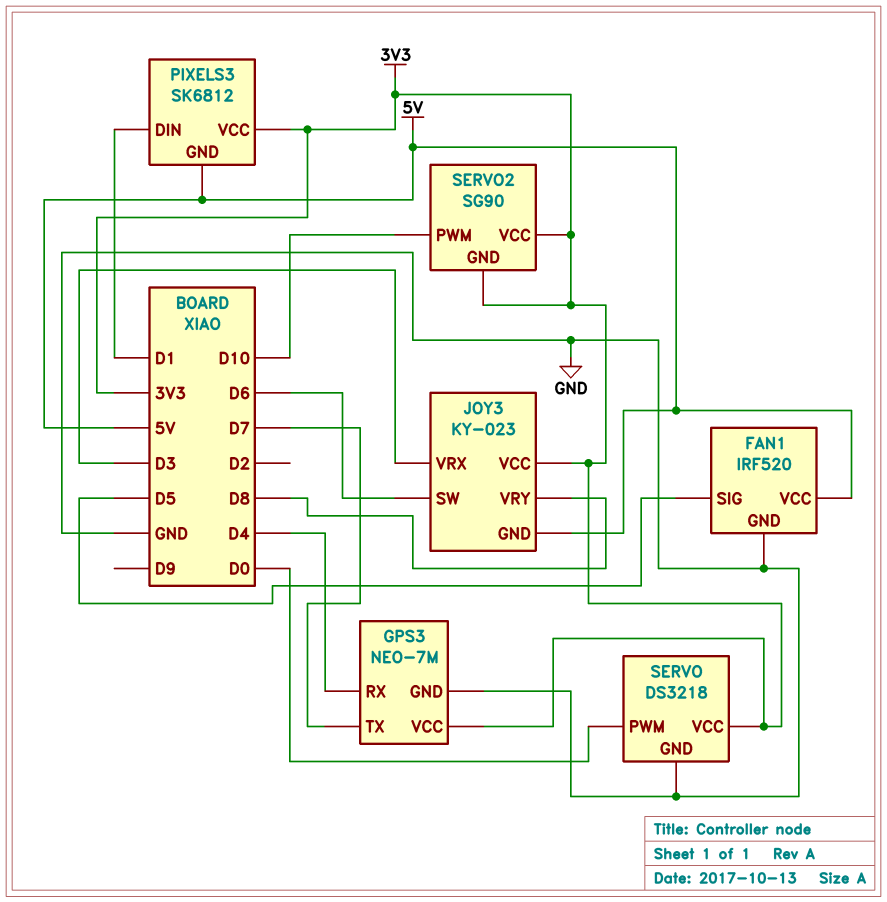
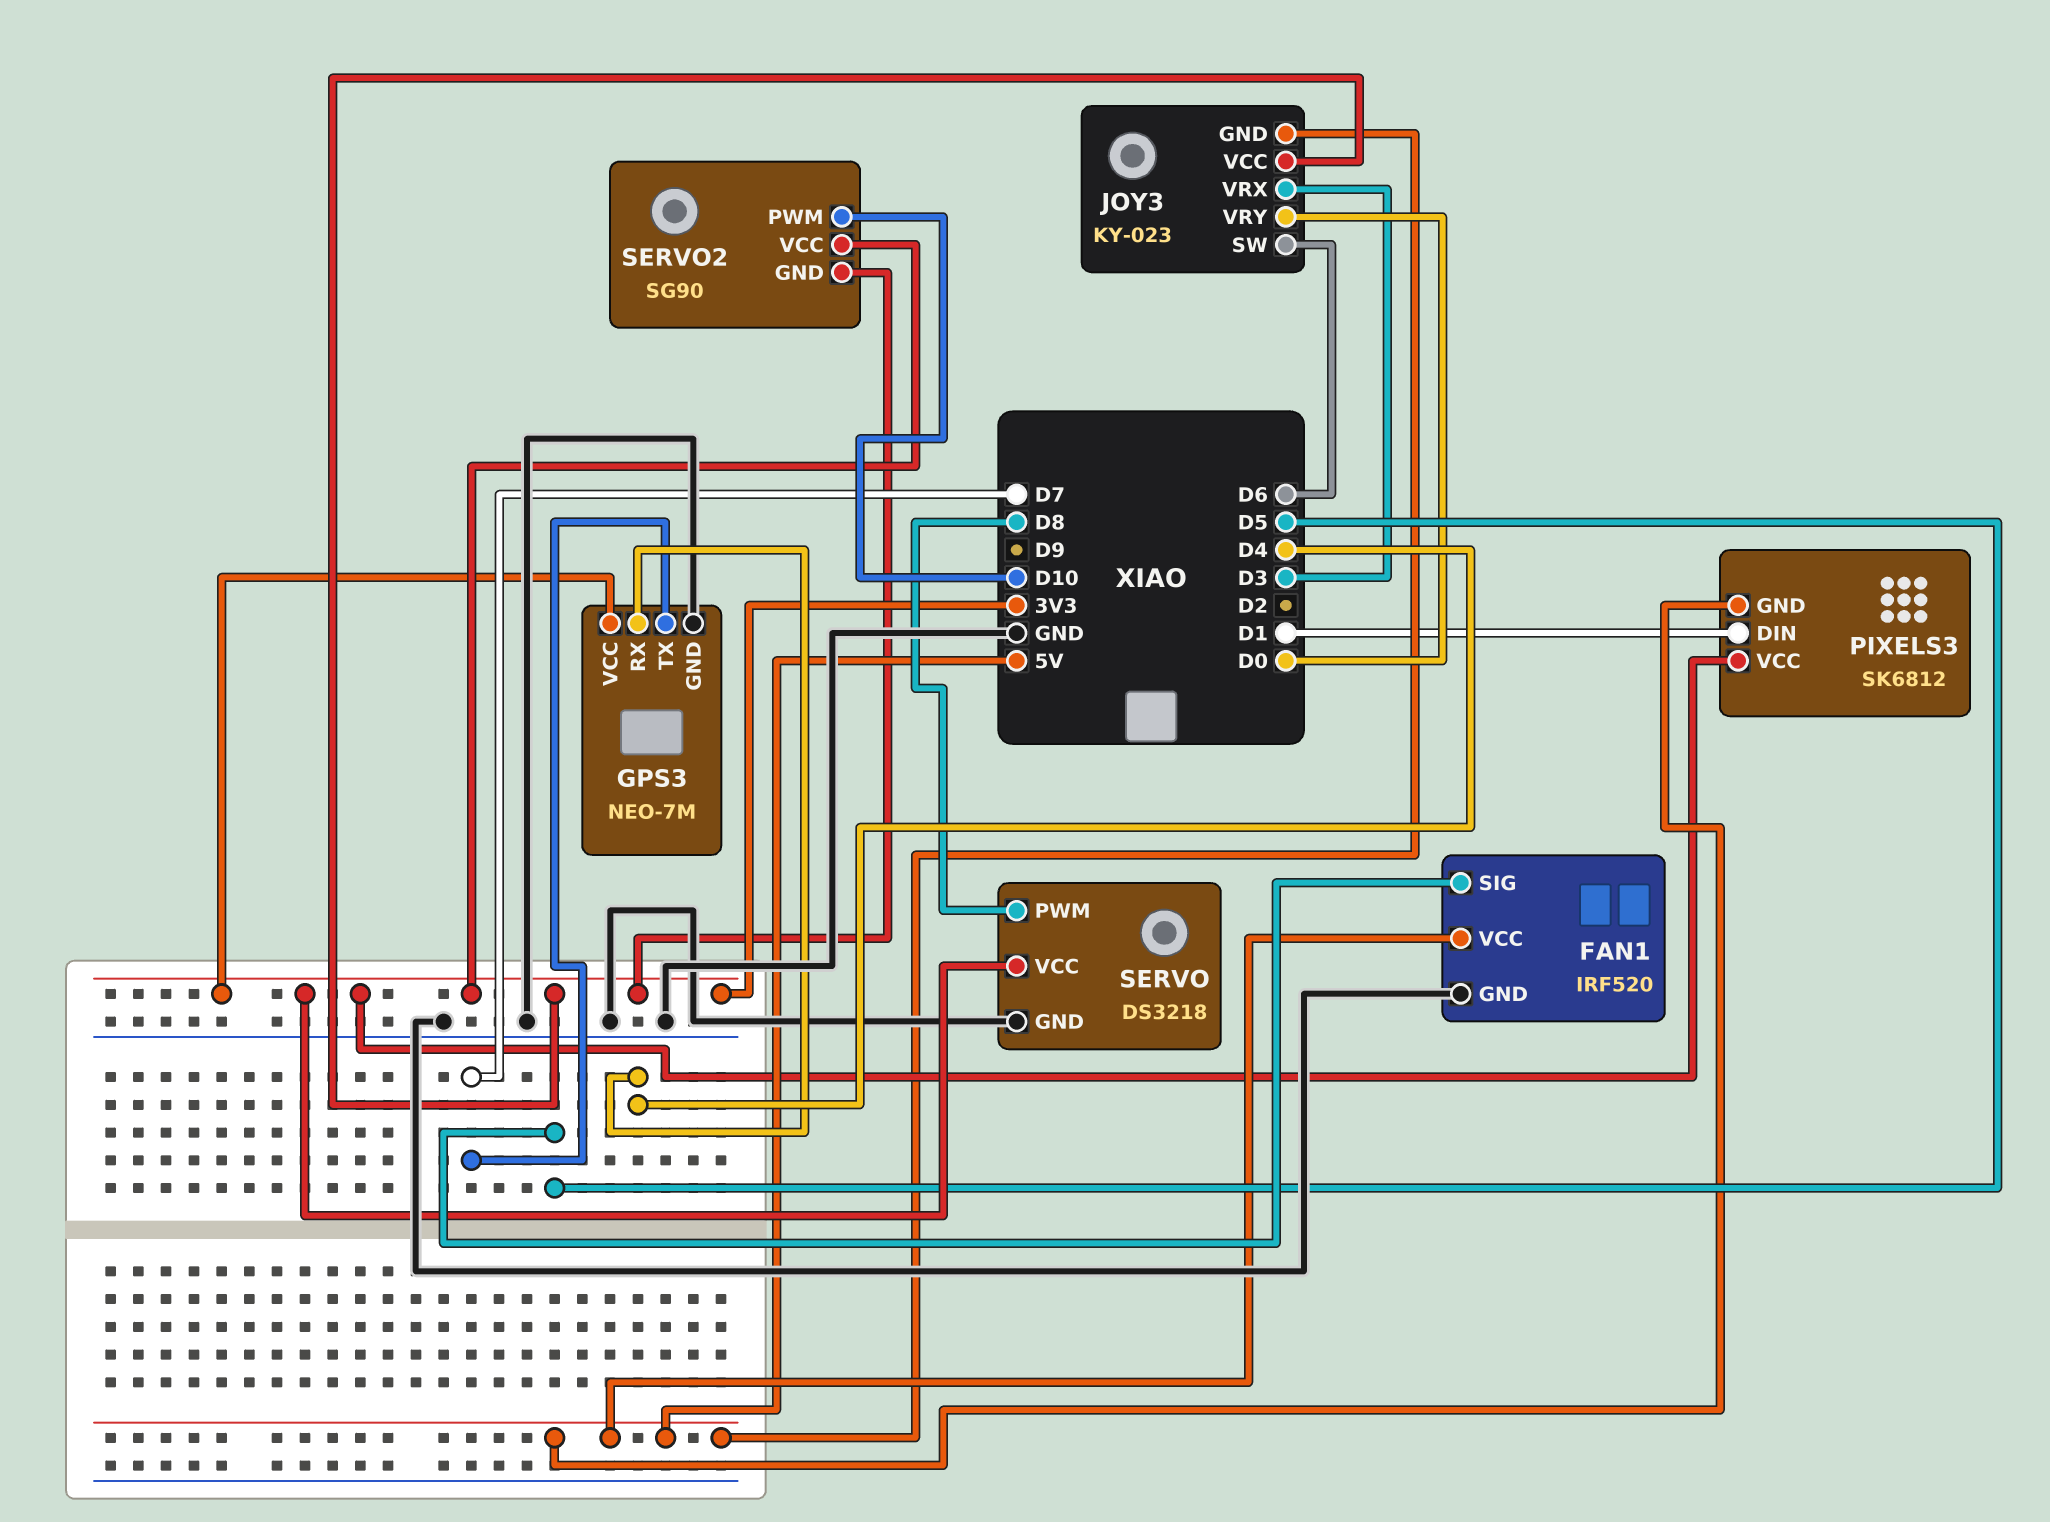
JOY3 pin VRY: D8 -> D0
SERVO pin PWM: D0 -> D8

